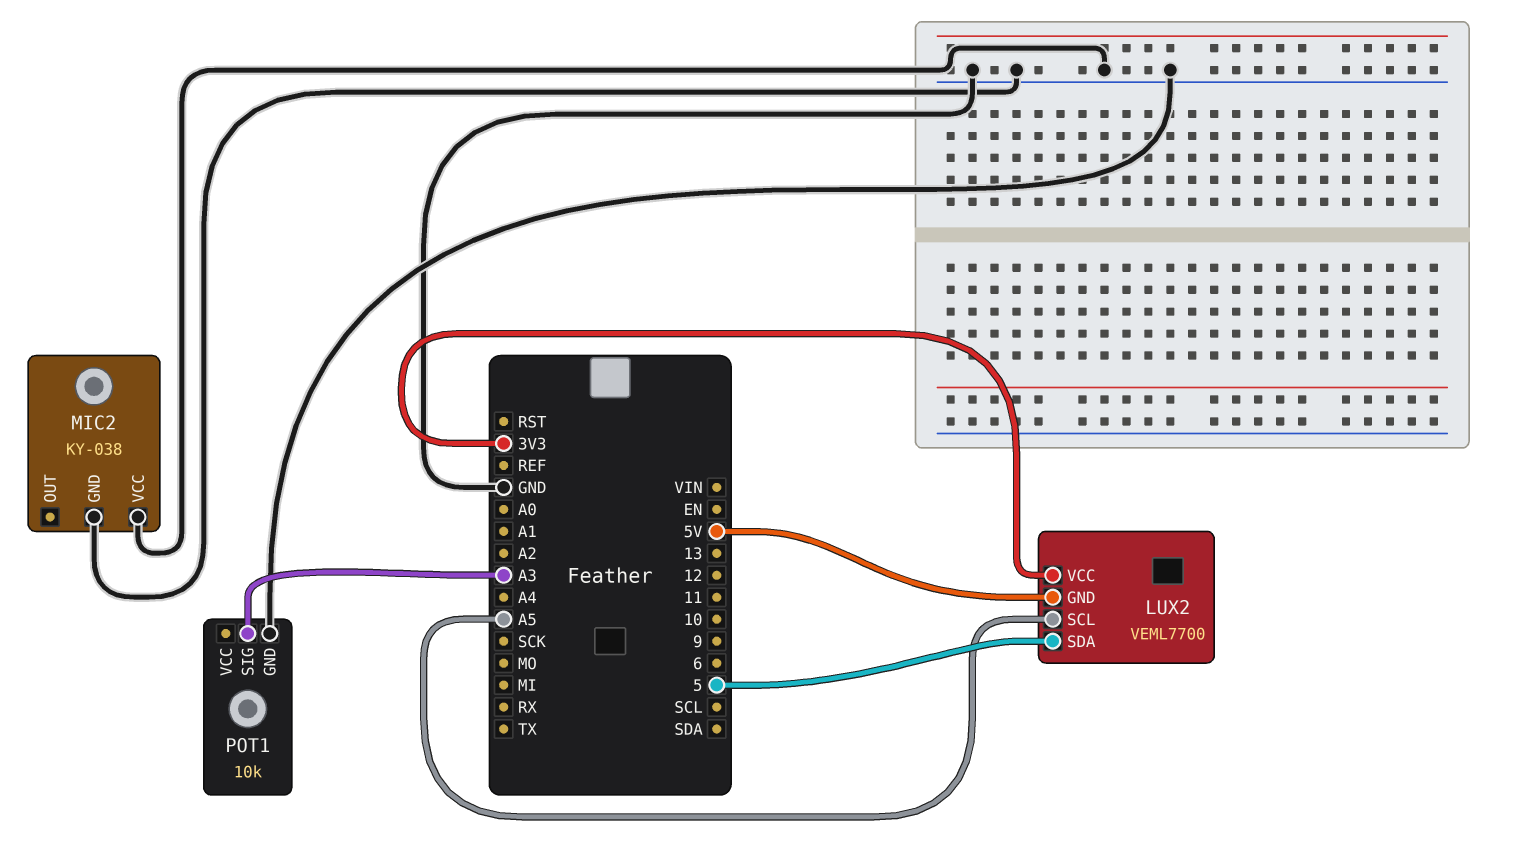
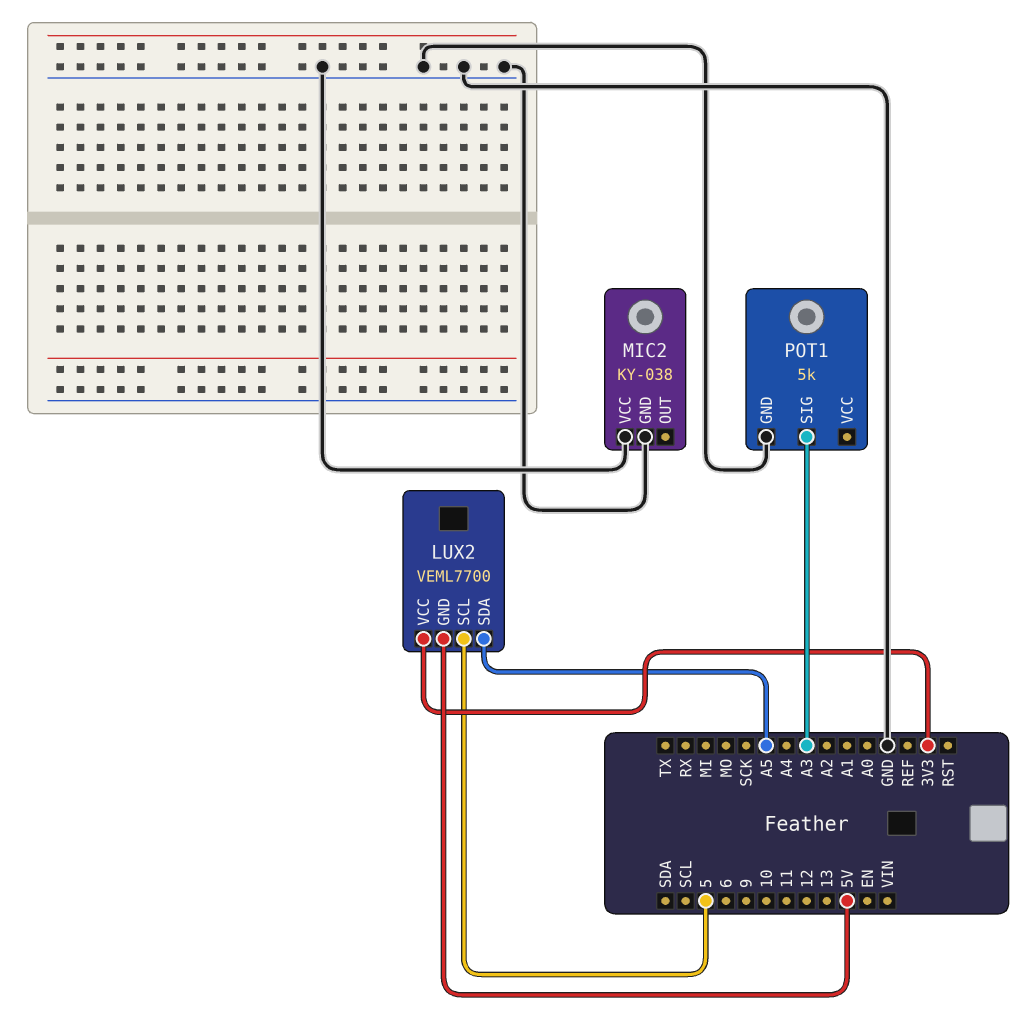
LUX2 pin SCL: A5 -> 5
LUX2 pin SDA: 5 -> A5
POT1: 10k -> 5k

